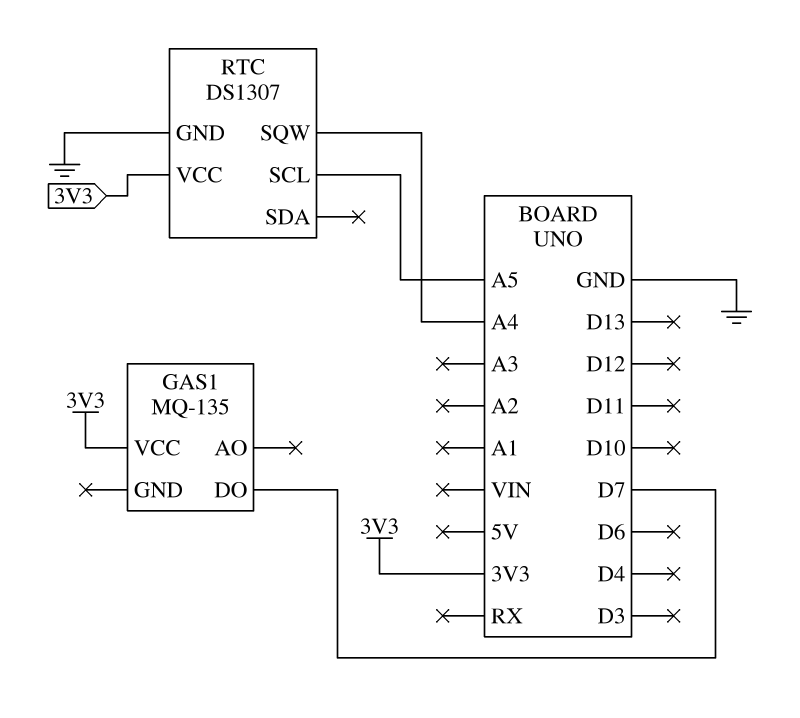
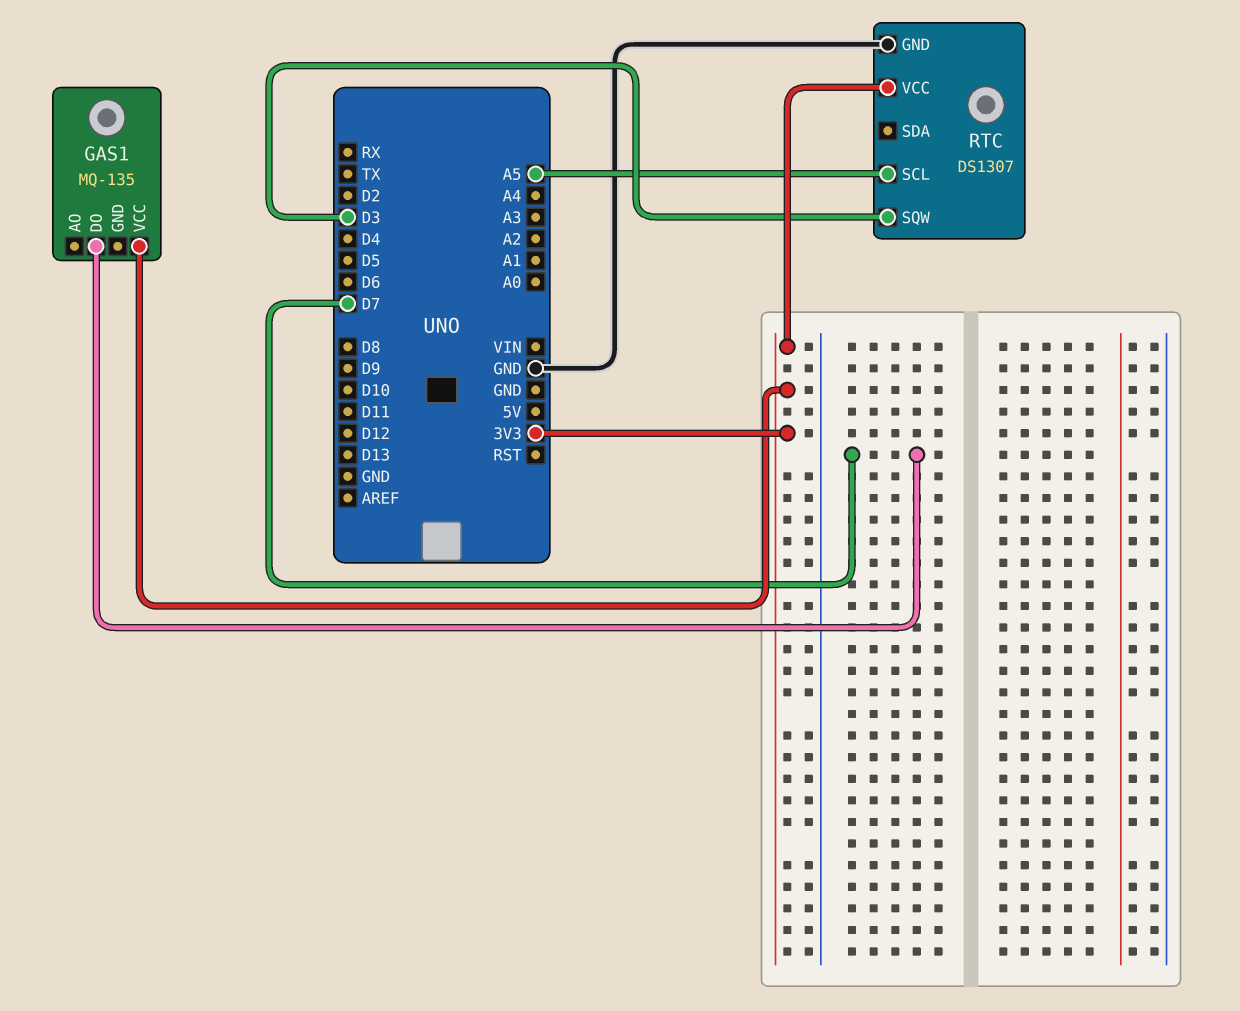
RTC pin SQW: A4 -> D3

